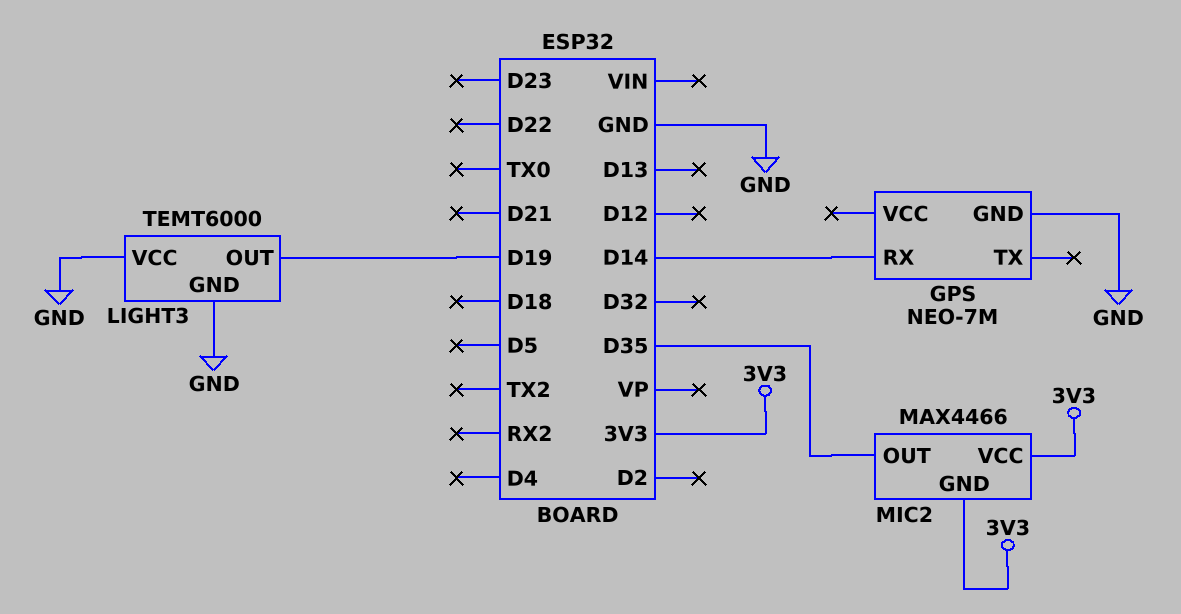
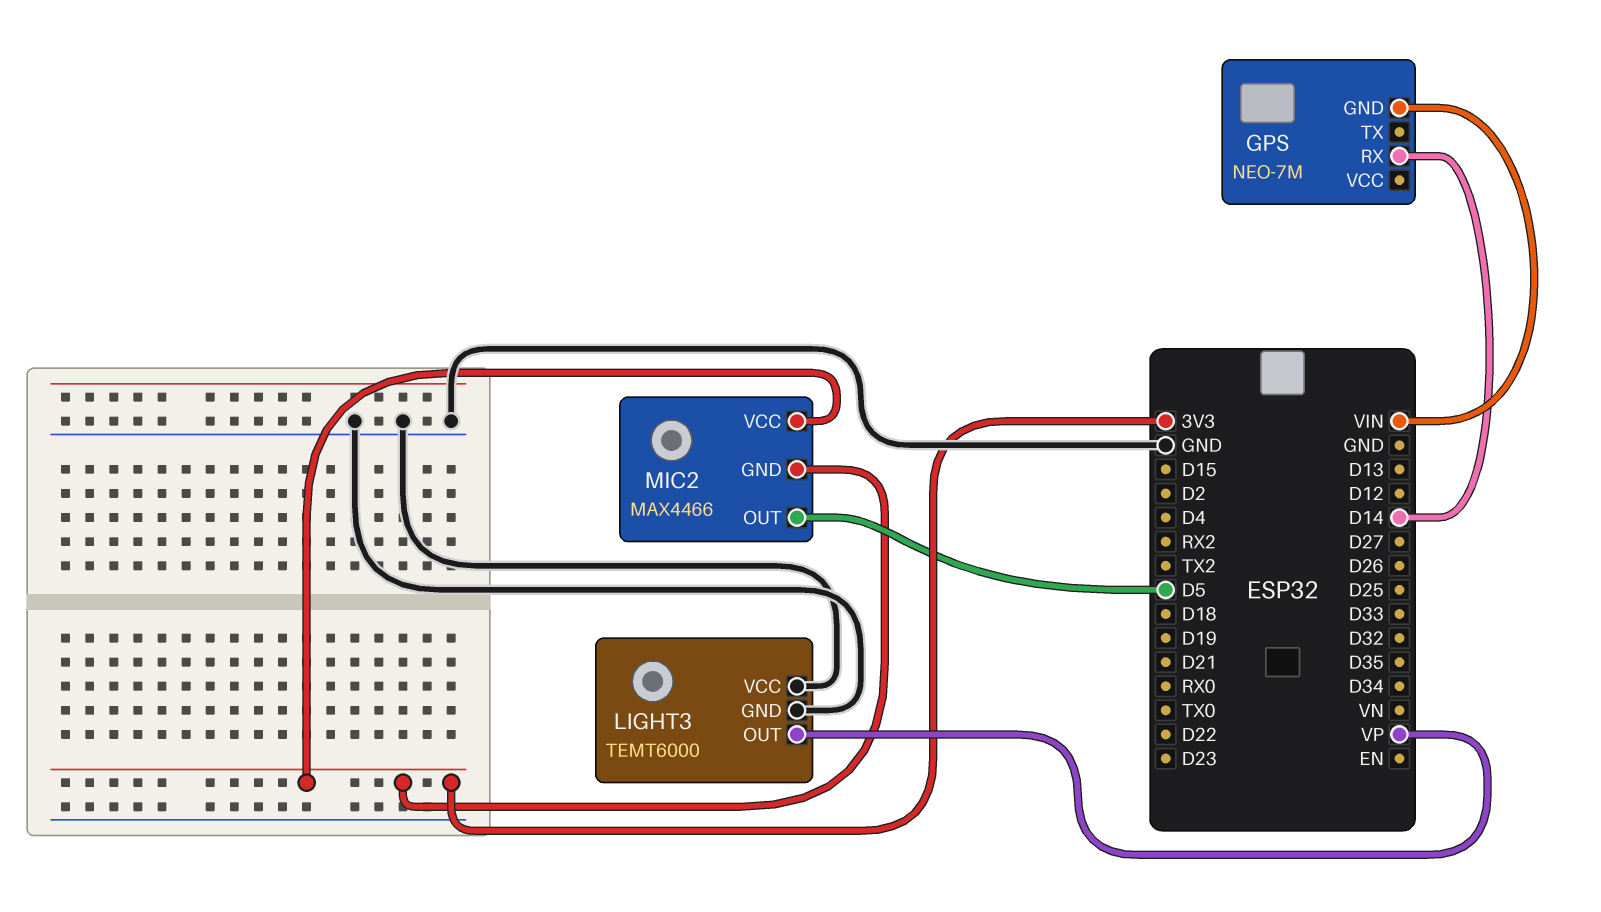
GPS pin GND: GND -> VIN
LIGHT3 pin OUT: D19 -> VP
MIC2 pin OUT: D35 -> D5

